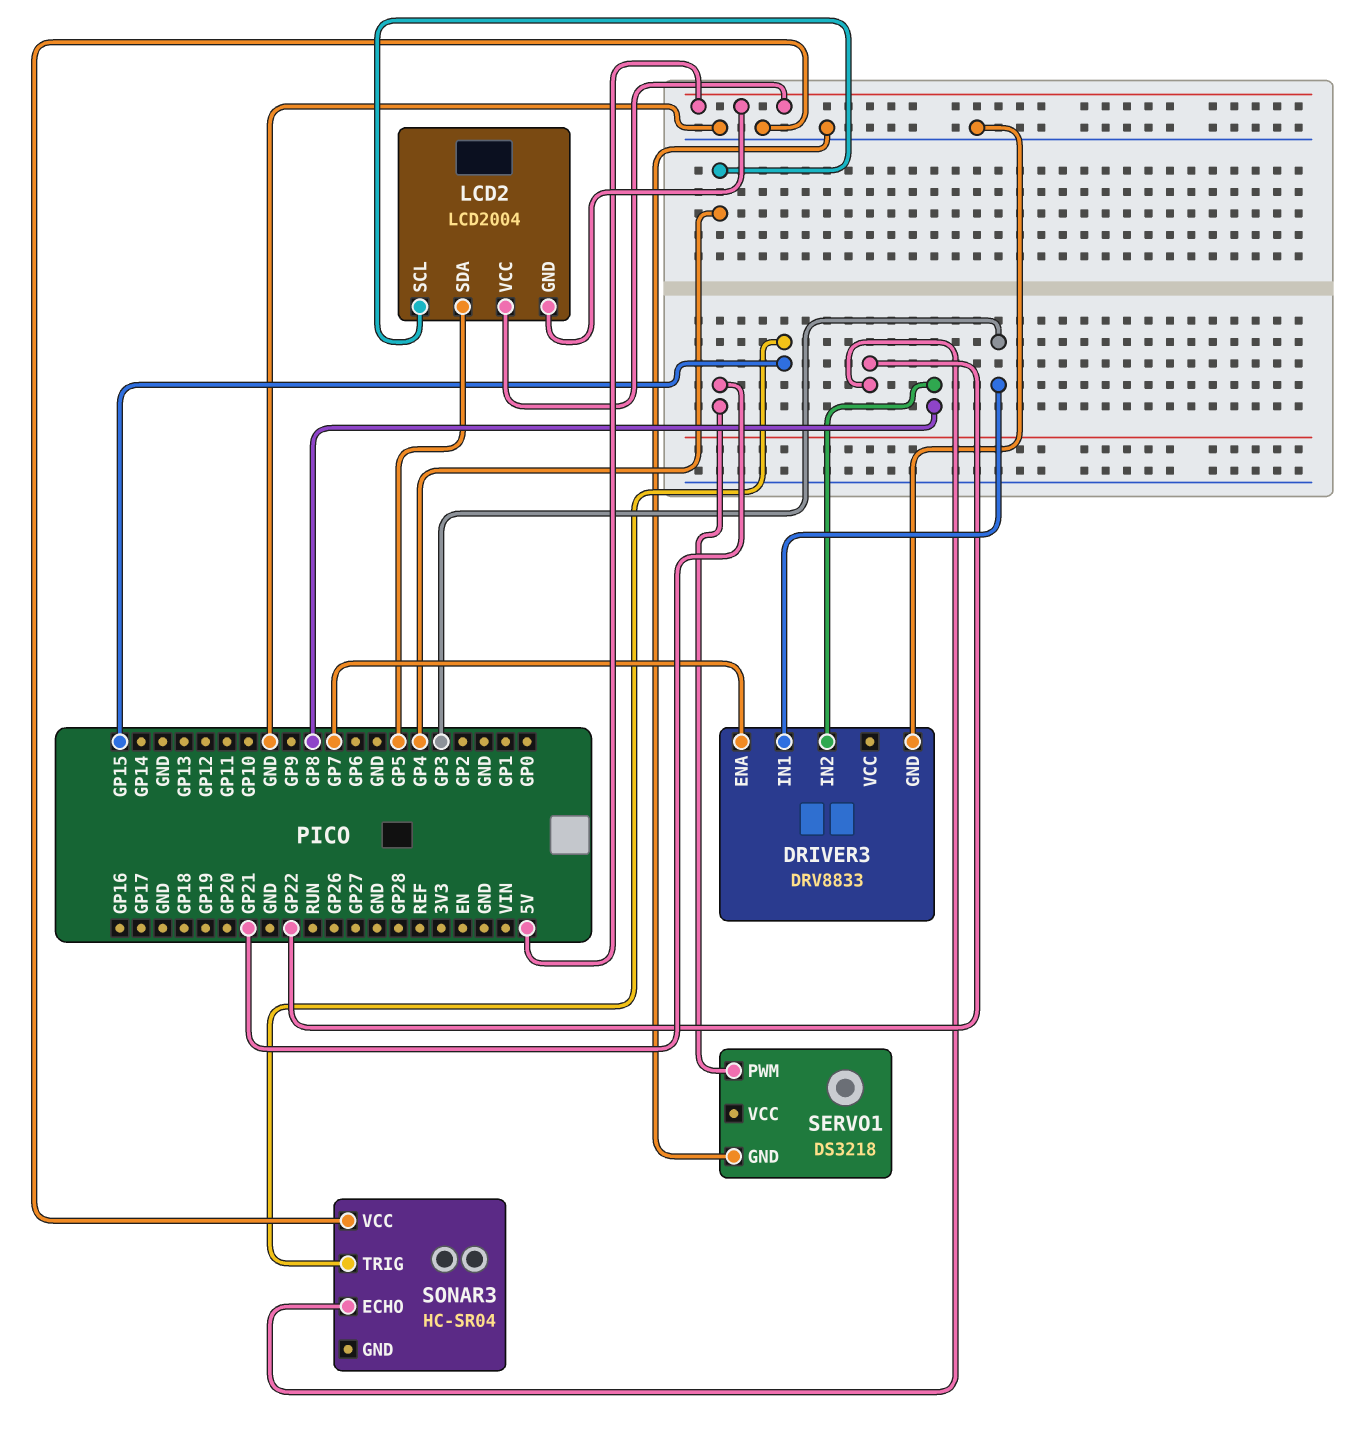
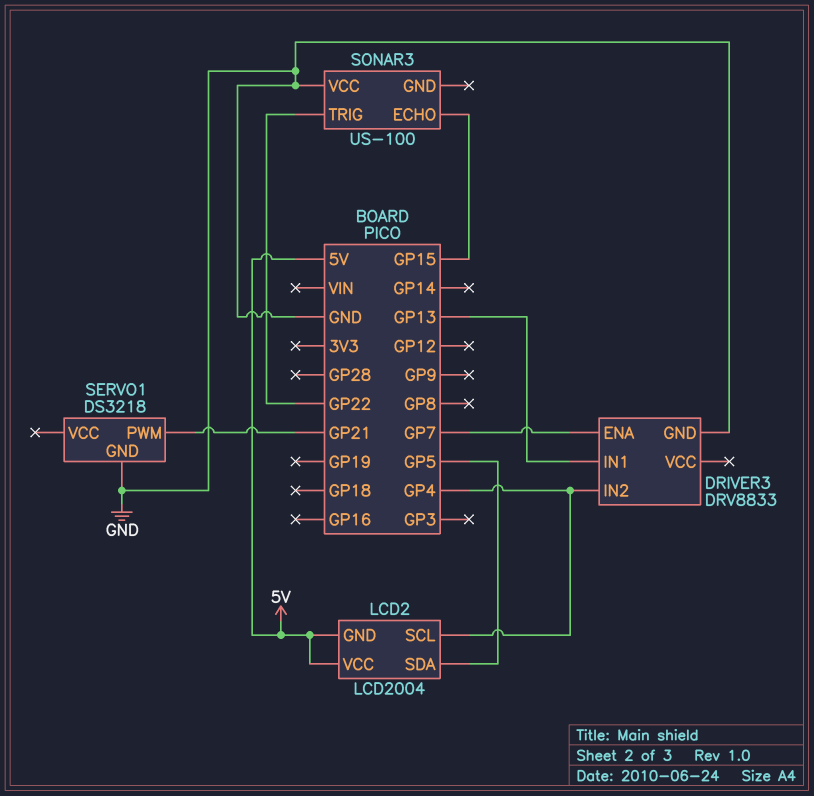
DRIVER3 pin IN1: GP3 -> GP13
DRIVER3 pin IN2: GP8 -> GP4
SONAR3: HC-SR04 -> US-100
SONAR3 pin ECHO: GP22 -> GP15
SONAR3 pin TRIG: GP15 -> GP22

